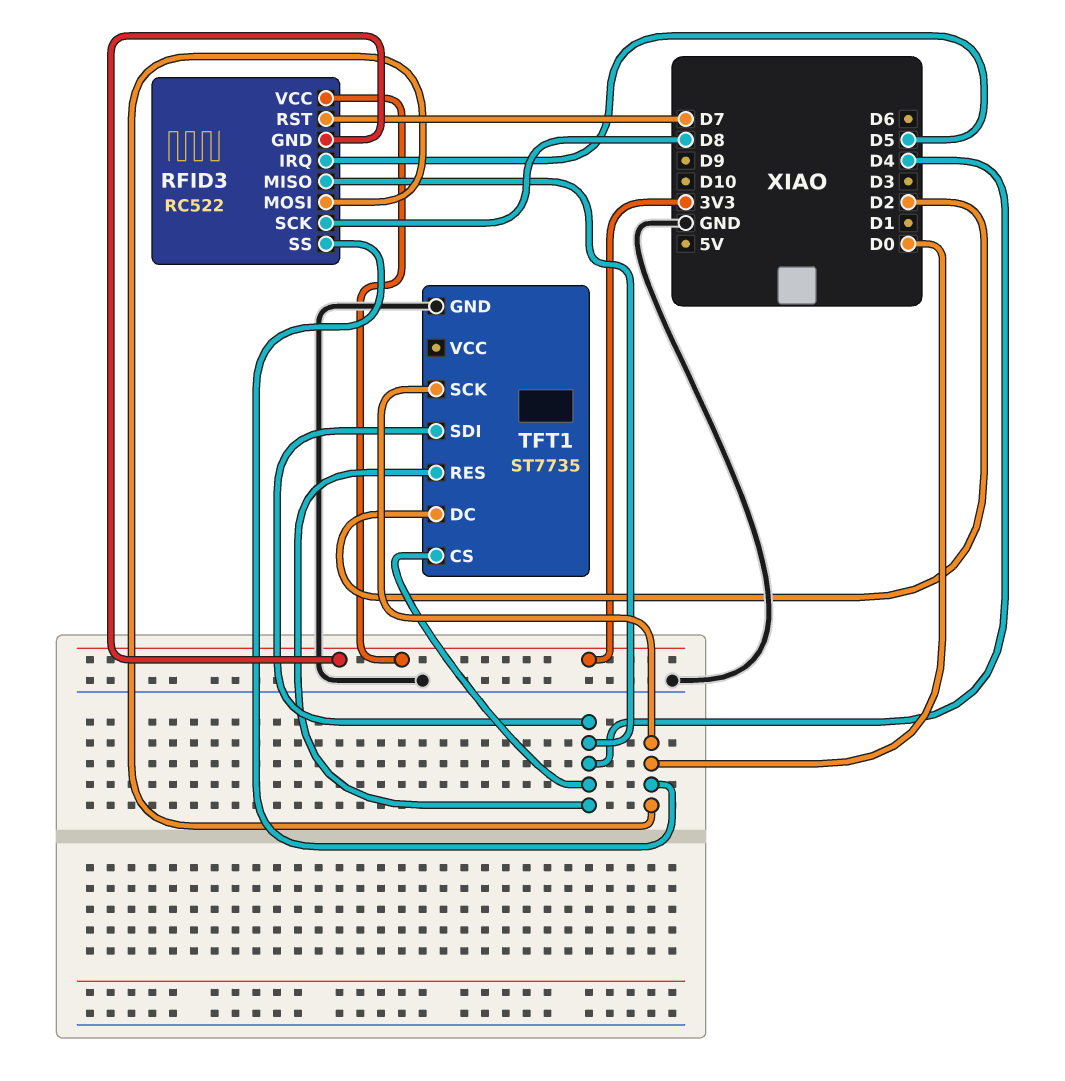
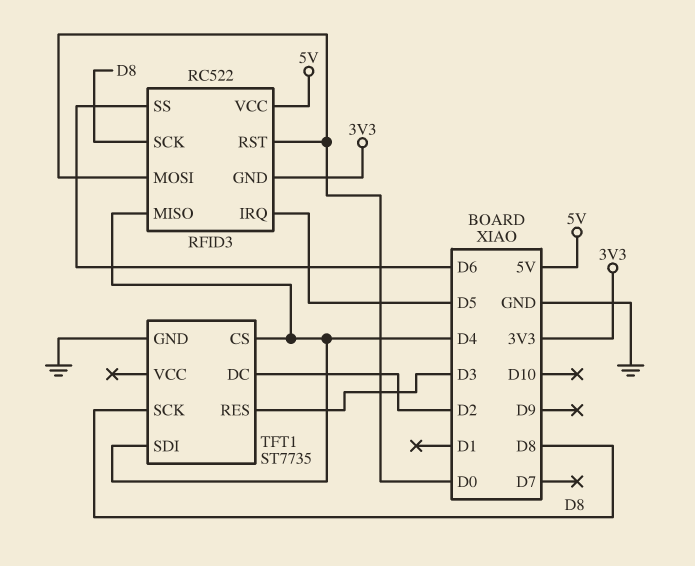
RFID3 pin RST: D7 -> D0
RFID3 pin SS: D0 -> D6
RFID3 pin VCC: 3V3 -> 5V
TFT1 pin RES: D4 -> D3
TFT1 pin SCK: D0 -> D8

